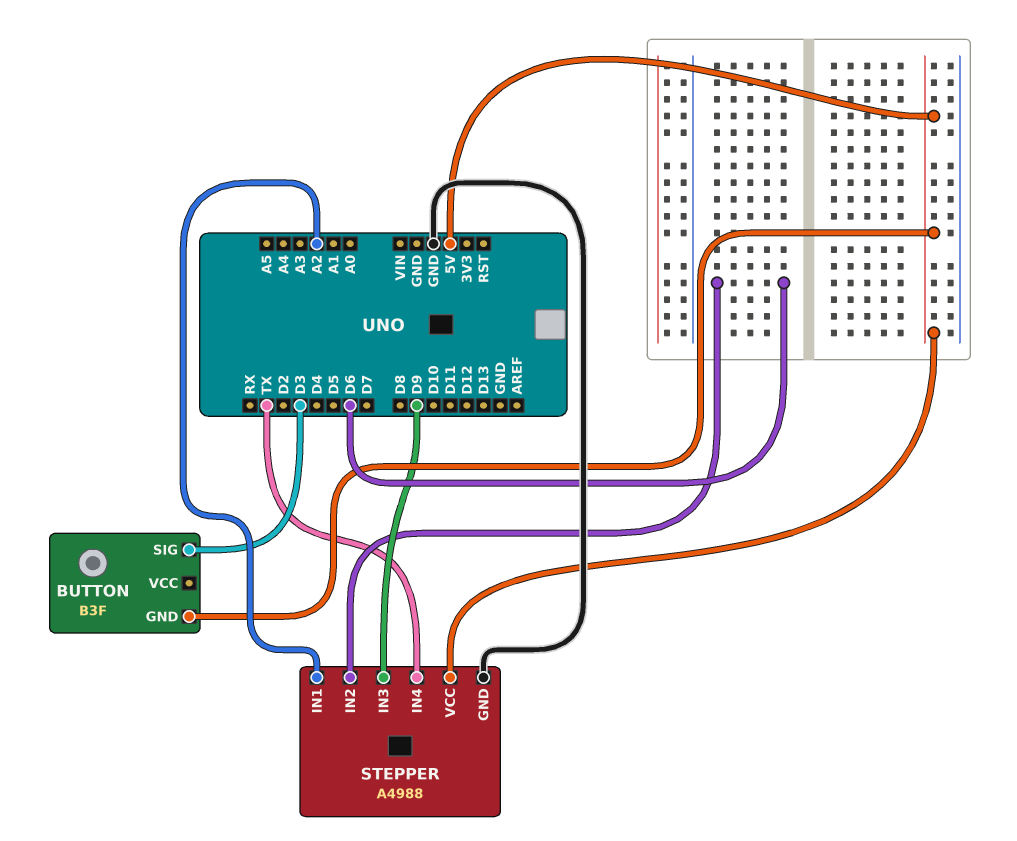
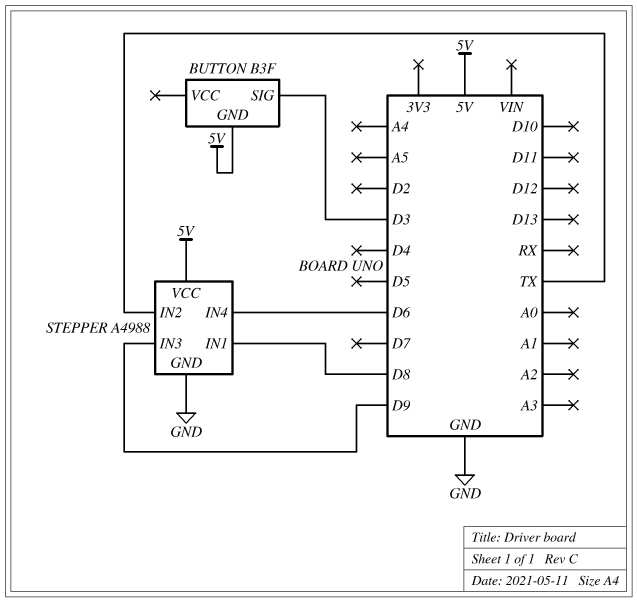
STEPPER pin IN1: A2 -> D8
STEPPER pin IN2: D6 -> TX
STEPPER pin IN4: TX -> D6

